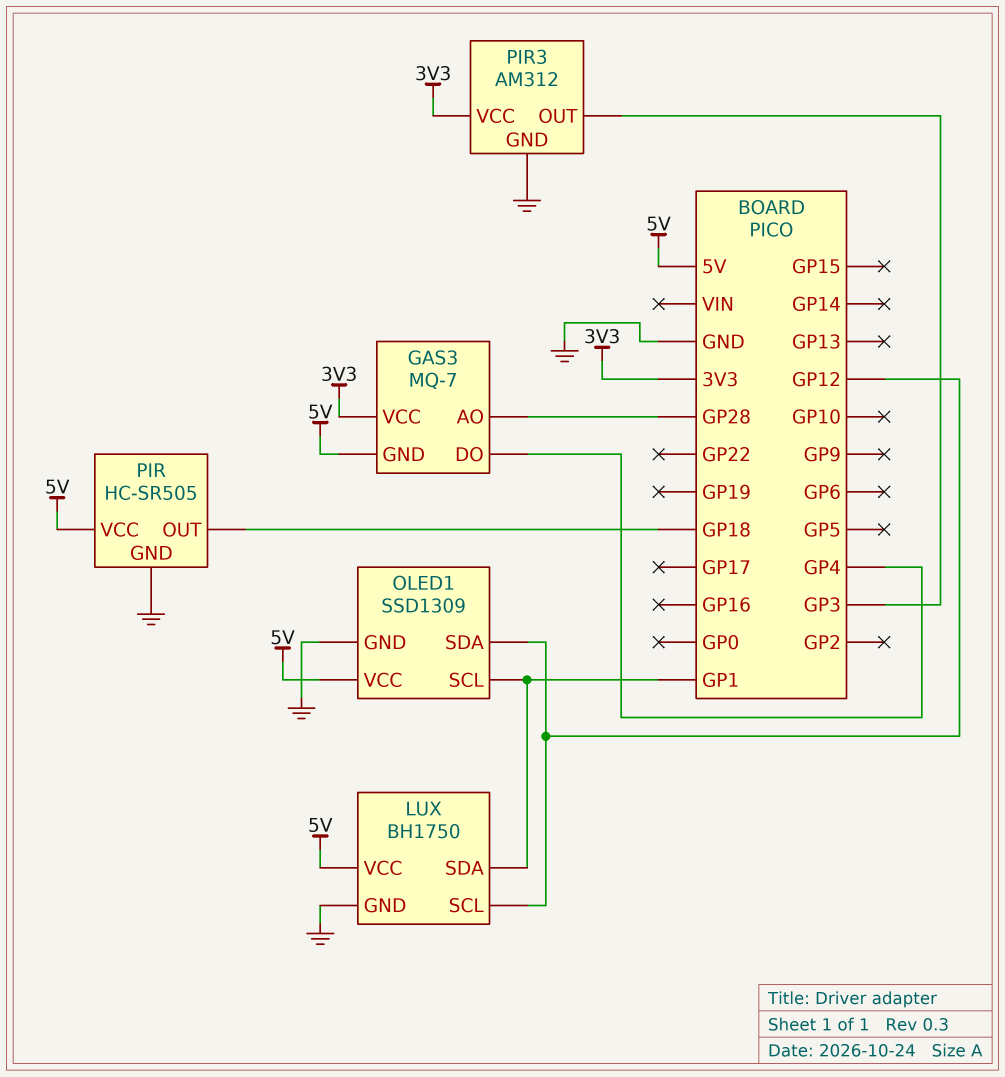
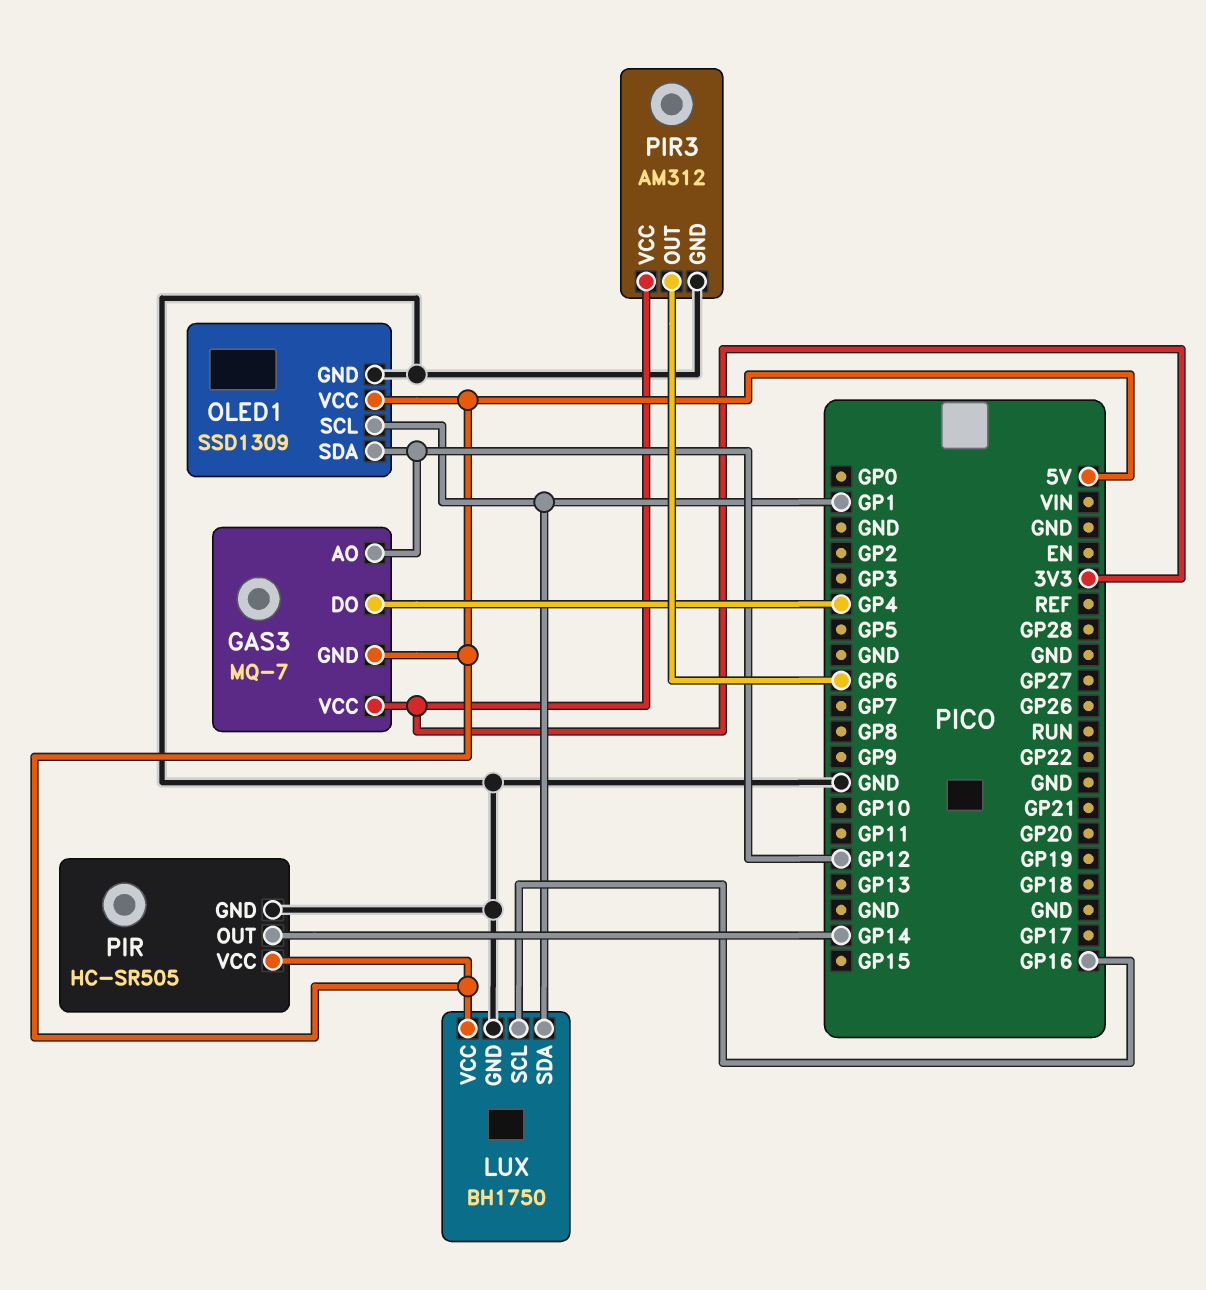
GAS3 pin AO: GP28 -> GP12
LUX pin SCL: GP12 -> GP16
PIR pin OUT: GP18 -> GP14
PIR3 pin OUT: GP3 -> GP6

